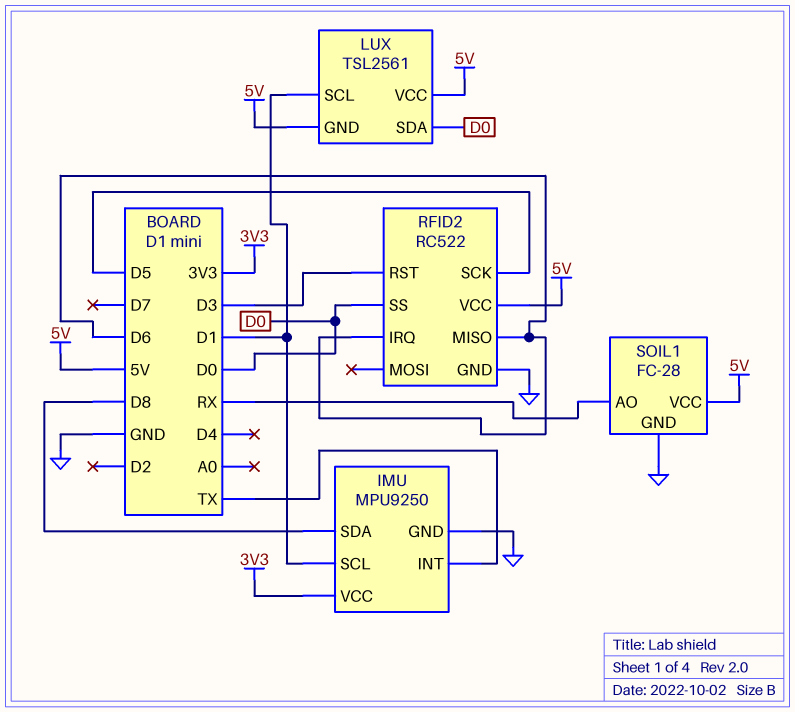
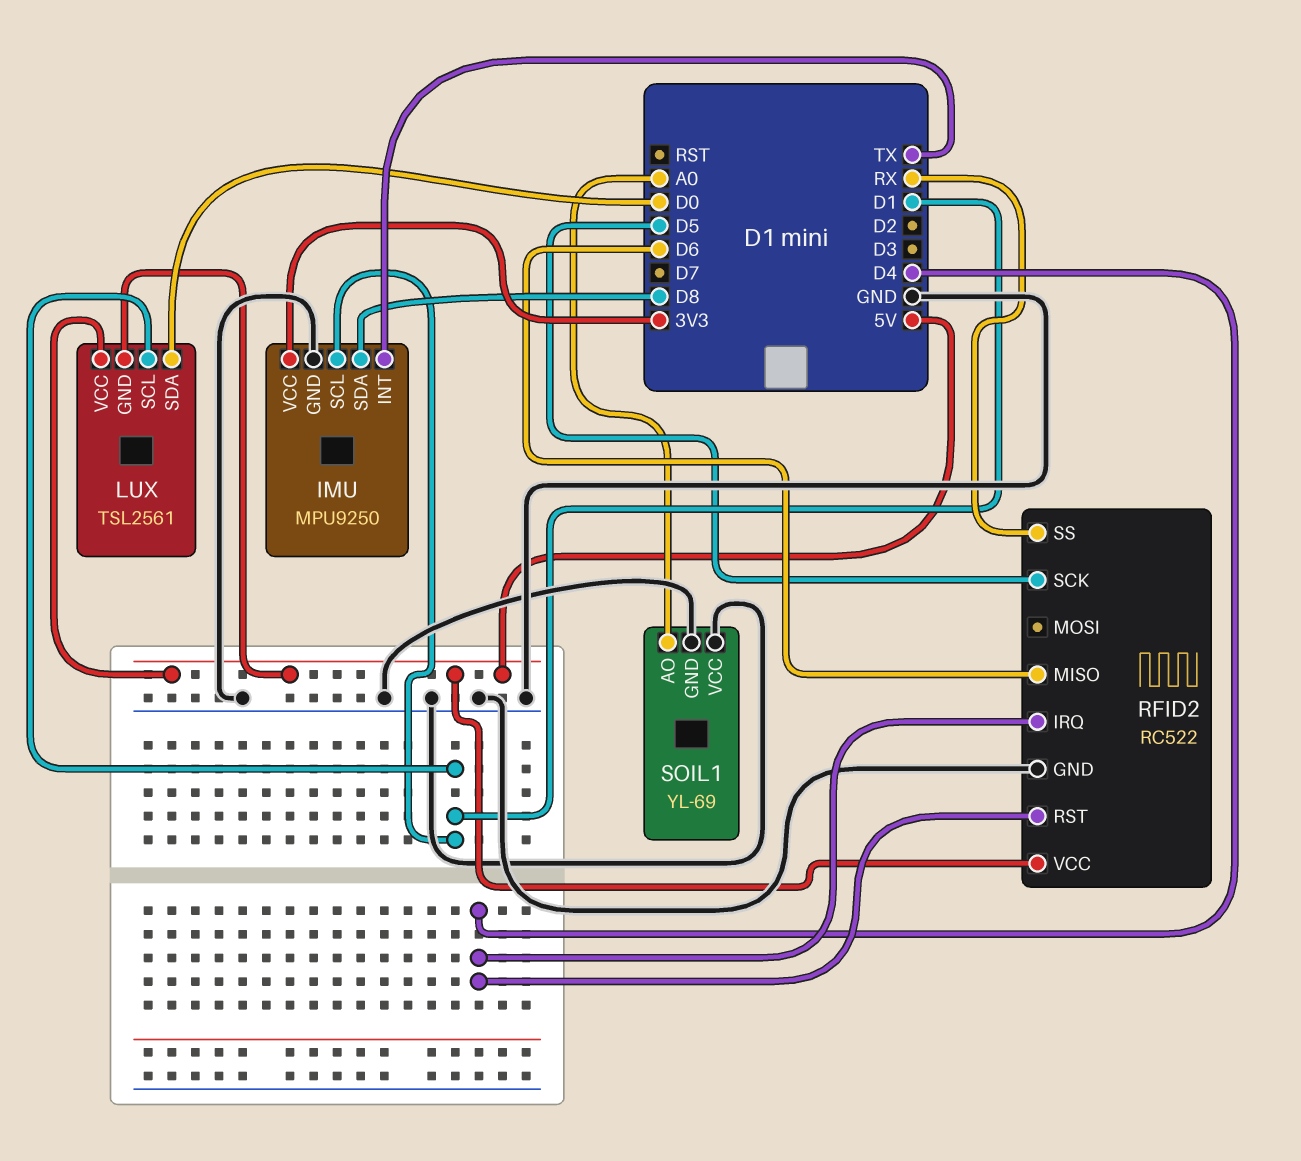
RFID2 pin IRQ: D6 -> D4
RFID2 pin RST: D3 -> D4
RFID2 pin SS: D0 -> RX
SOIL1: FC-28 -> YL-69
SOIL1 pin AO: RX -> A0
SOIL1 pin VCC: 5V -> GND

